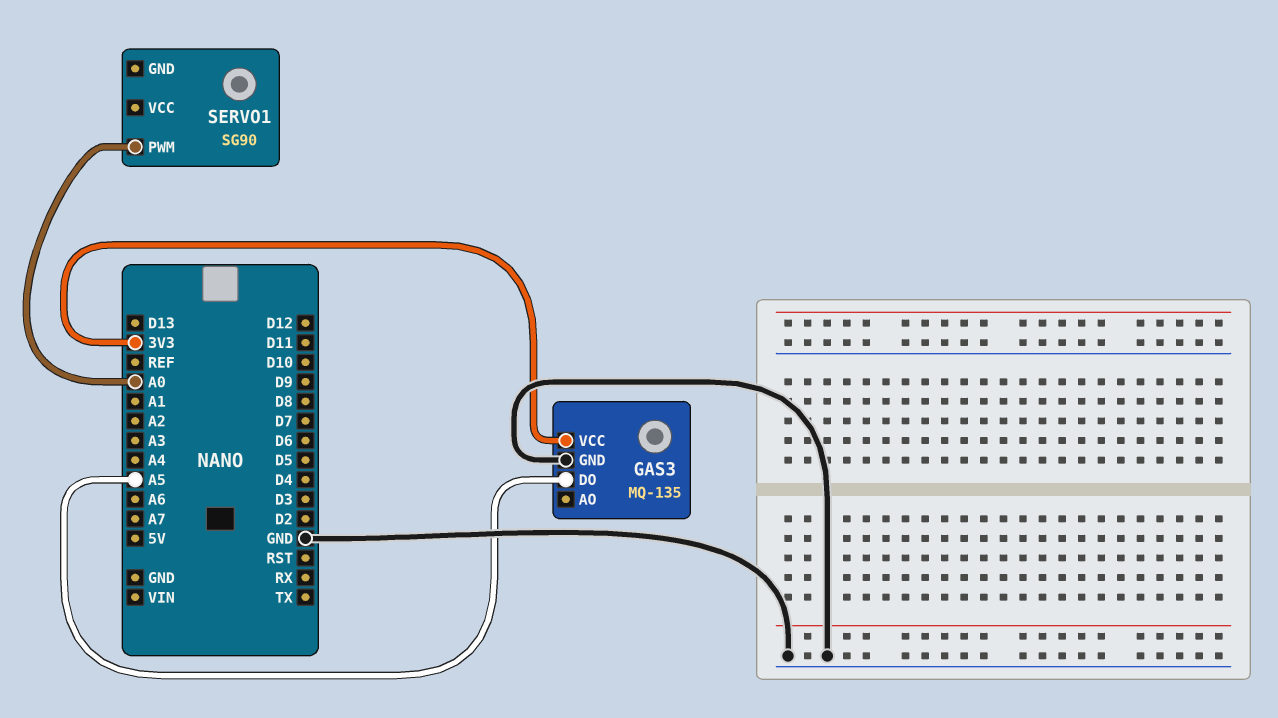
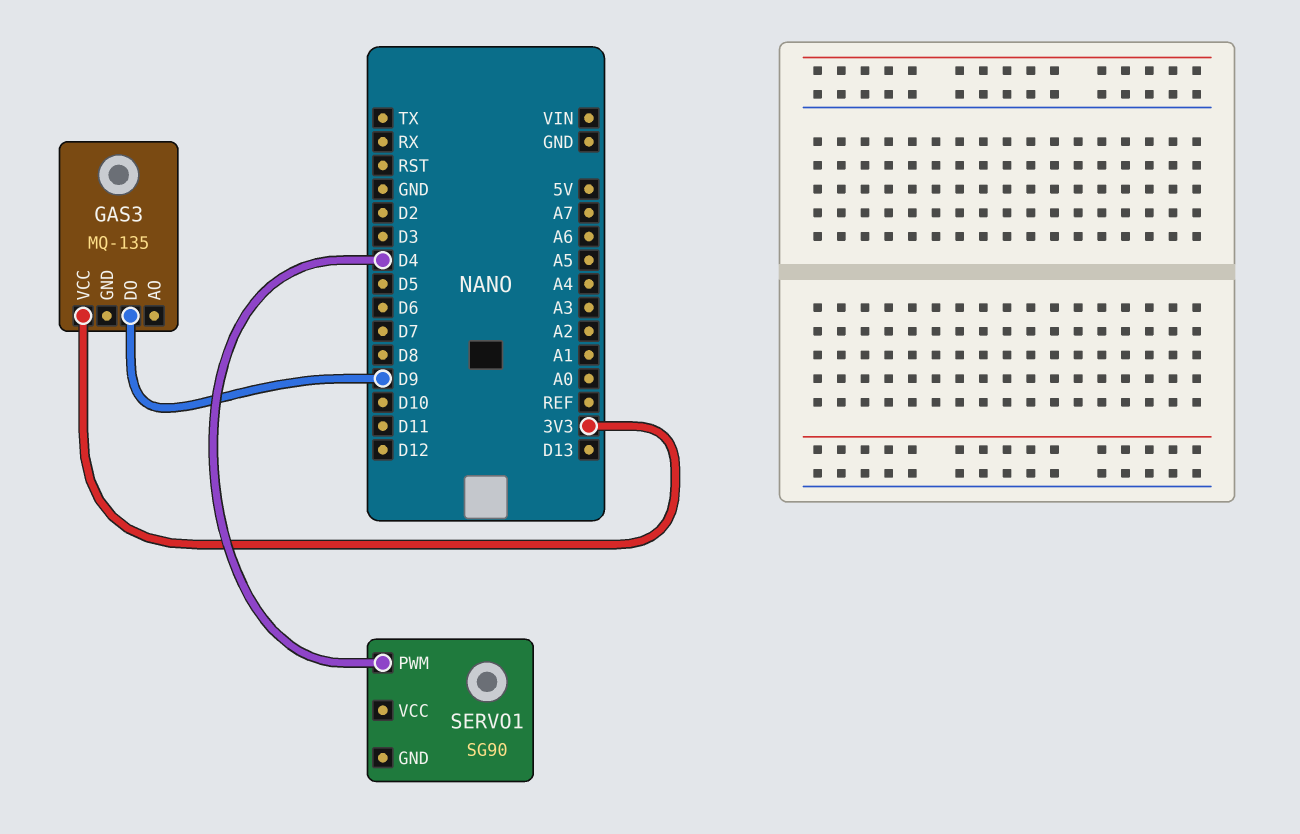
GAS3 pin DO: A5 -> D9
GAS3 pin GND: GND -> none
SERVO1 pin PWM: A0 -> D4

